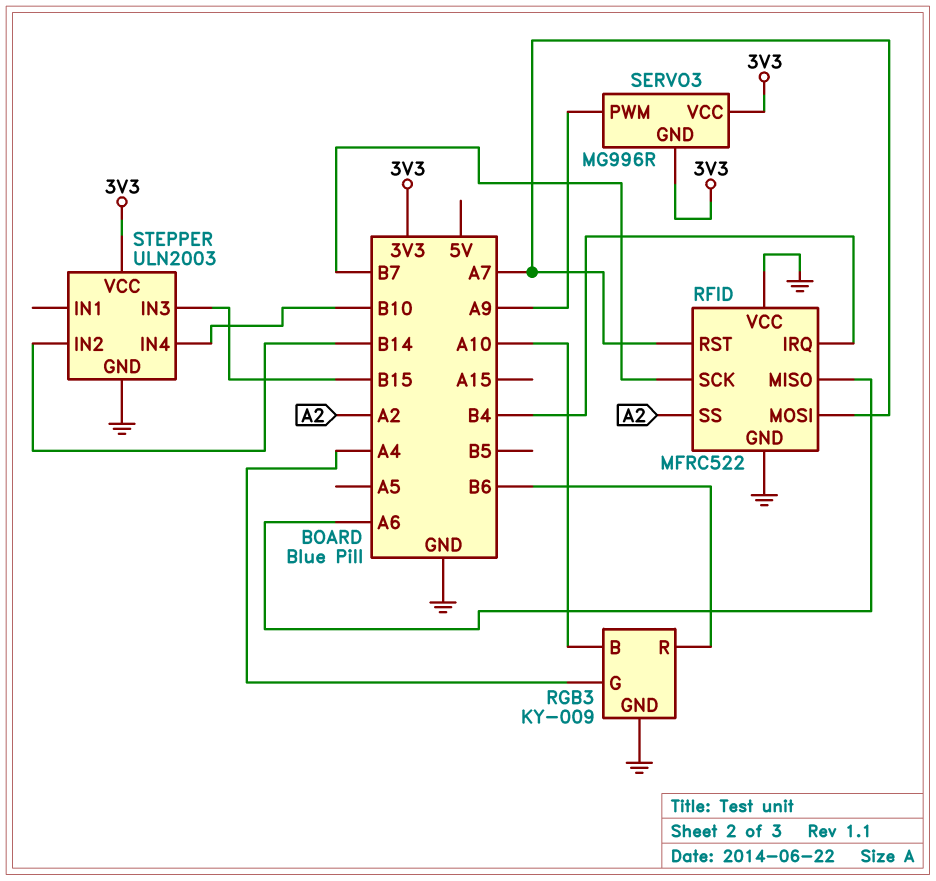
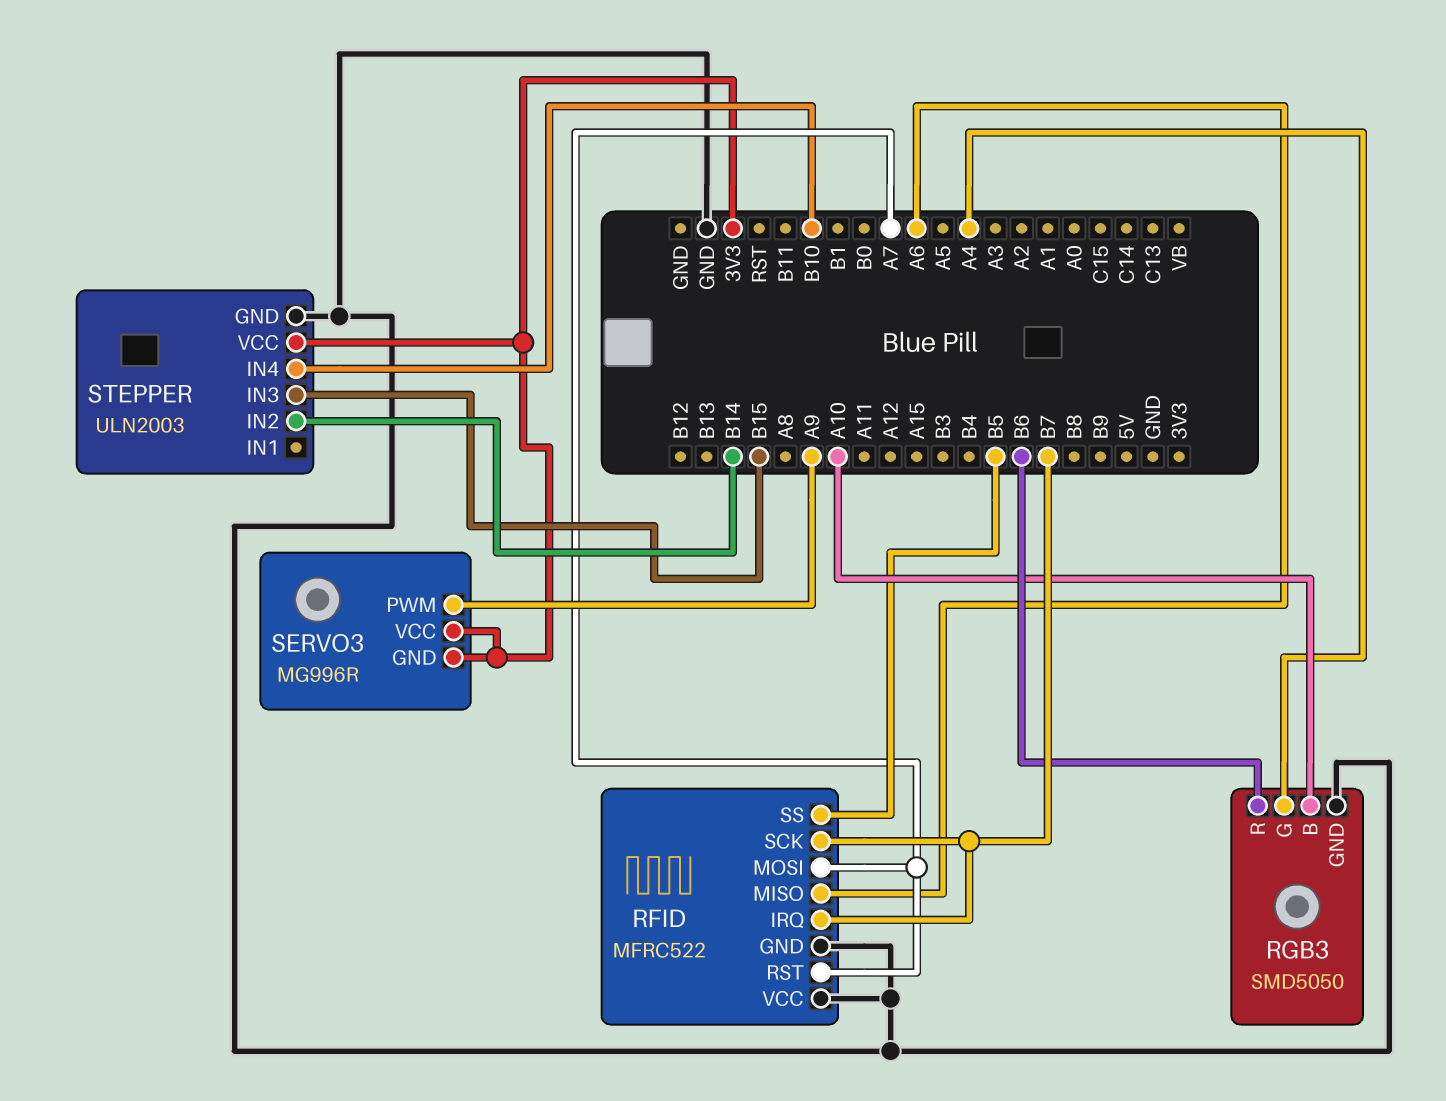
RFID pin IRQ: B4 -> B7
RFID pin SS: A2 -> B5
RGB3: KY-009 -> SMD5050

